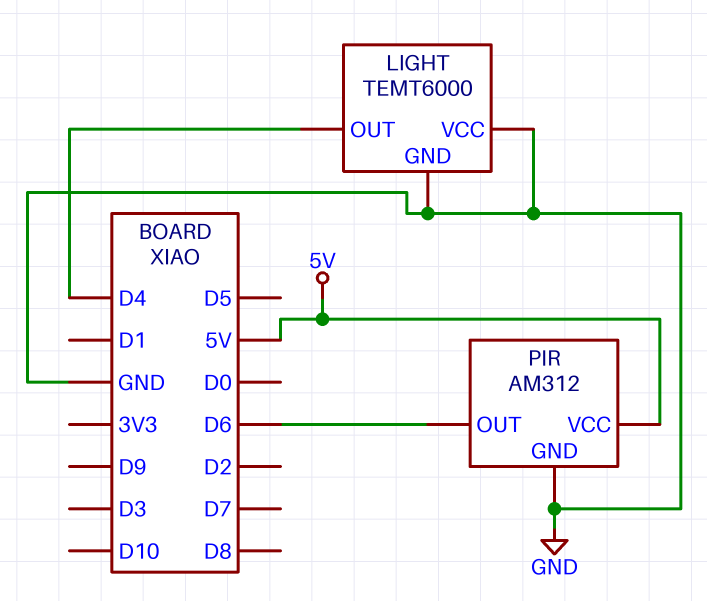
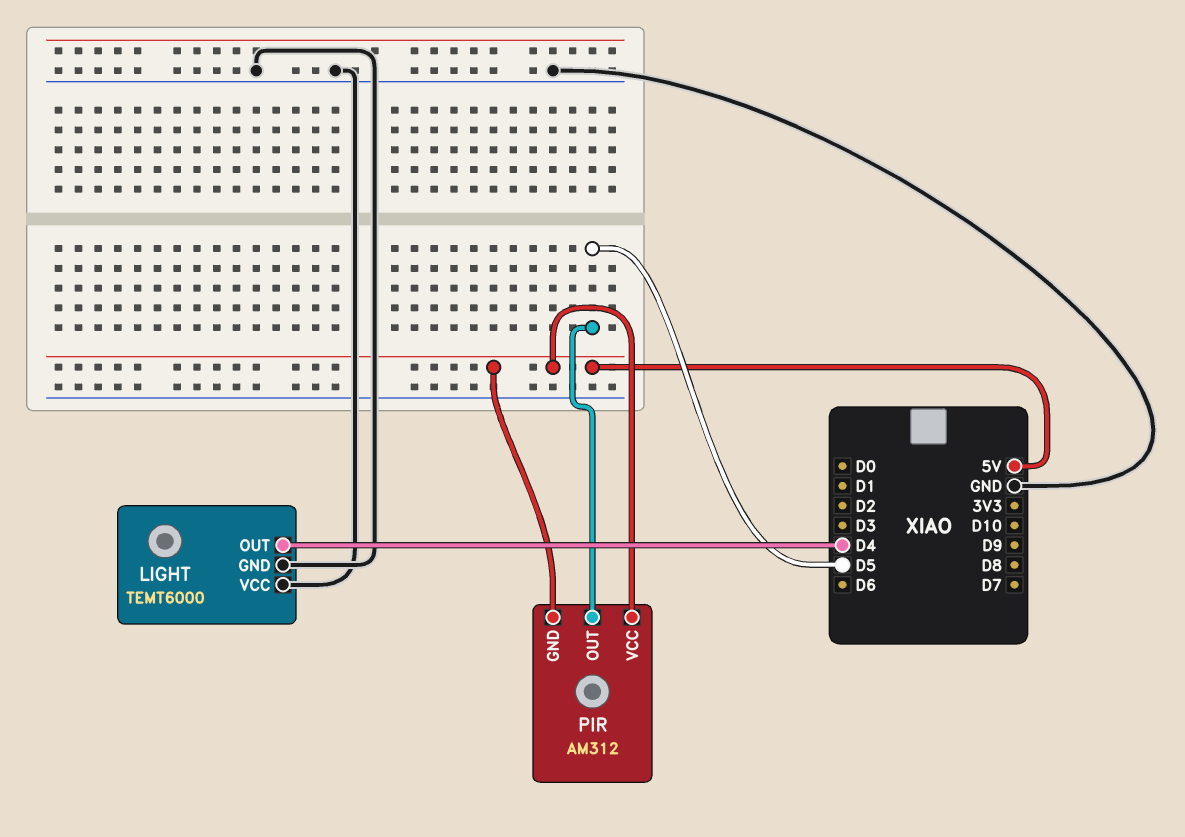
PIR pin GND: GND -> 5V
PIR pin OUT: D6 -> D5

